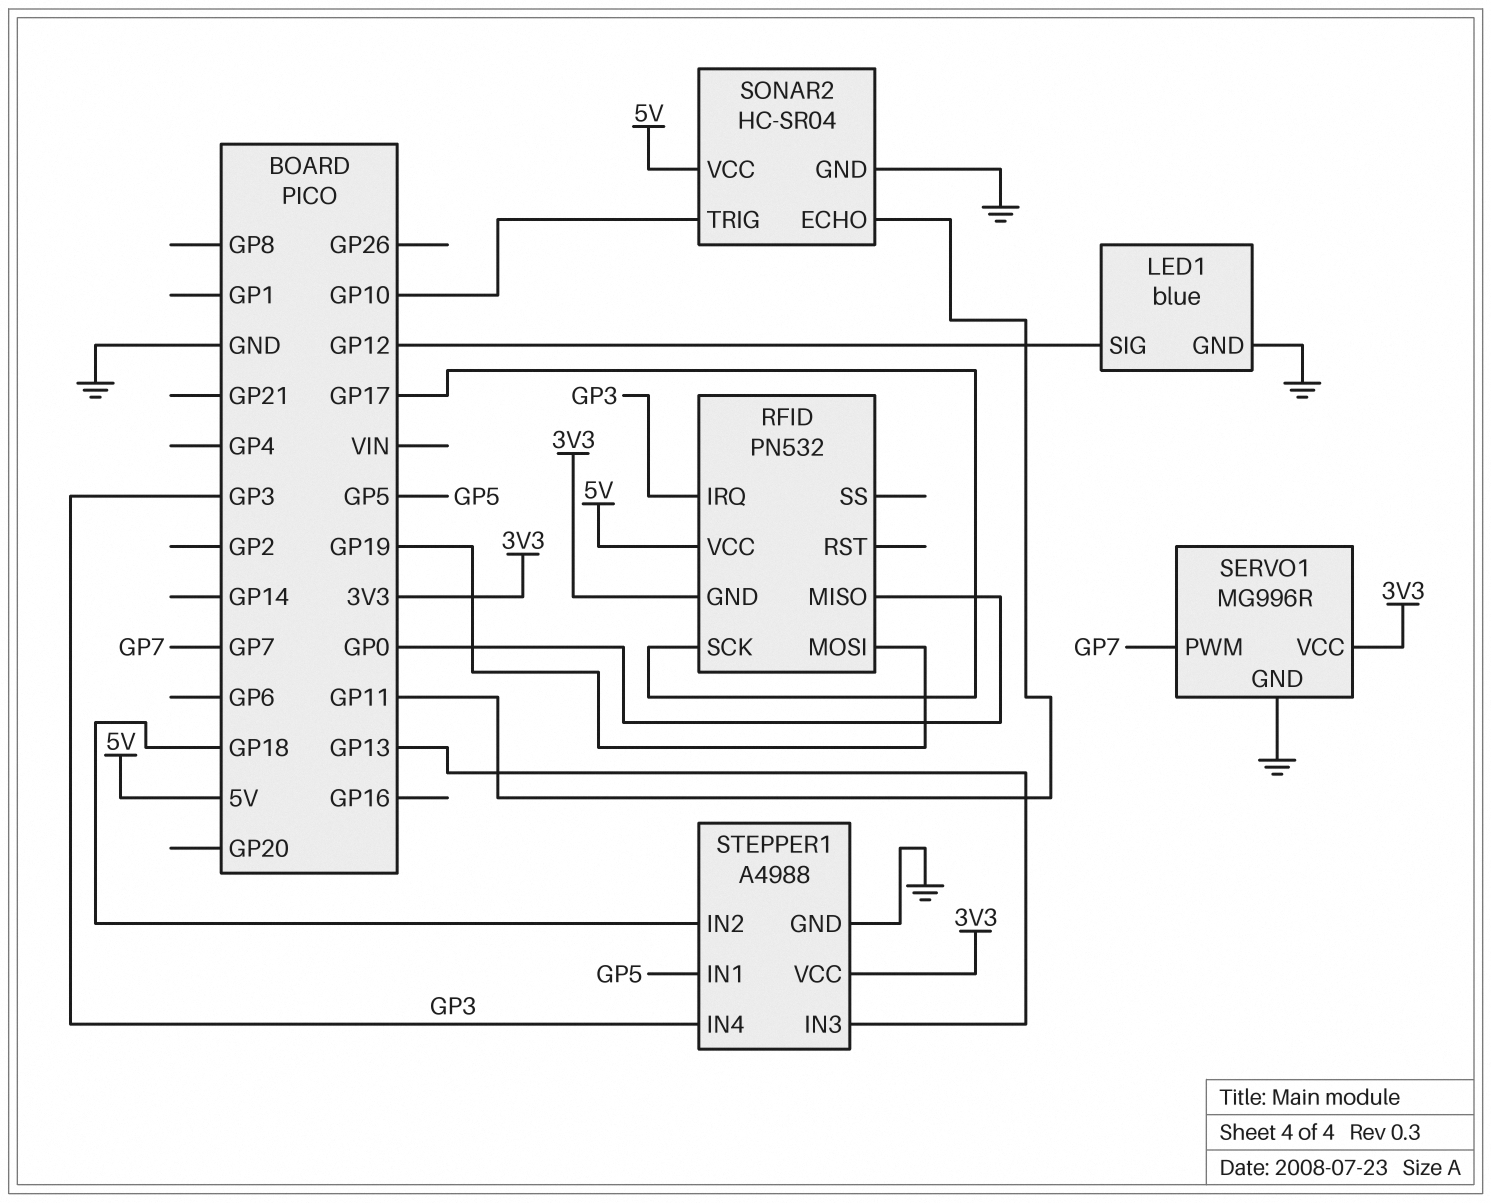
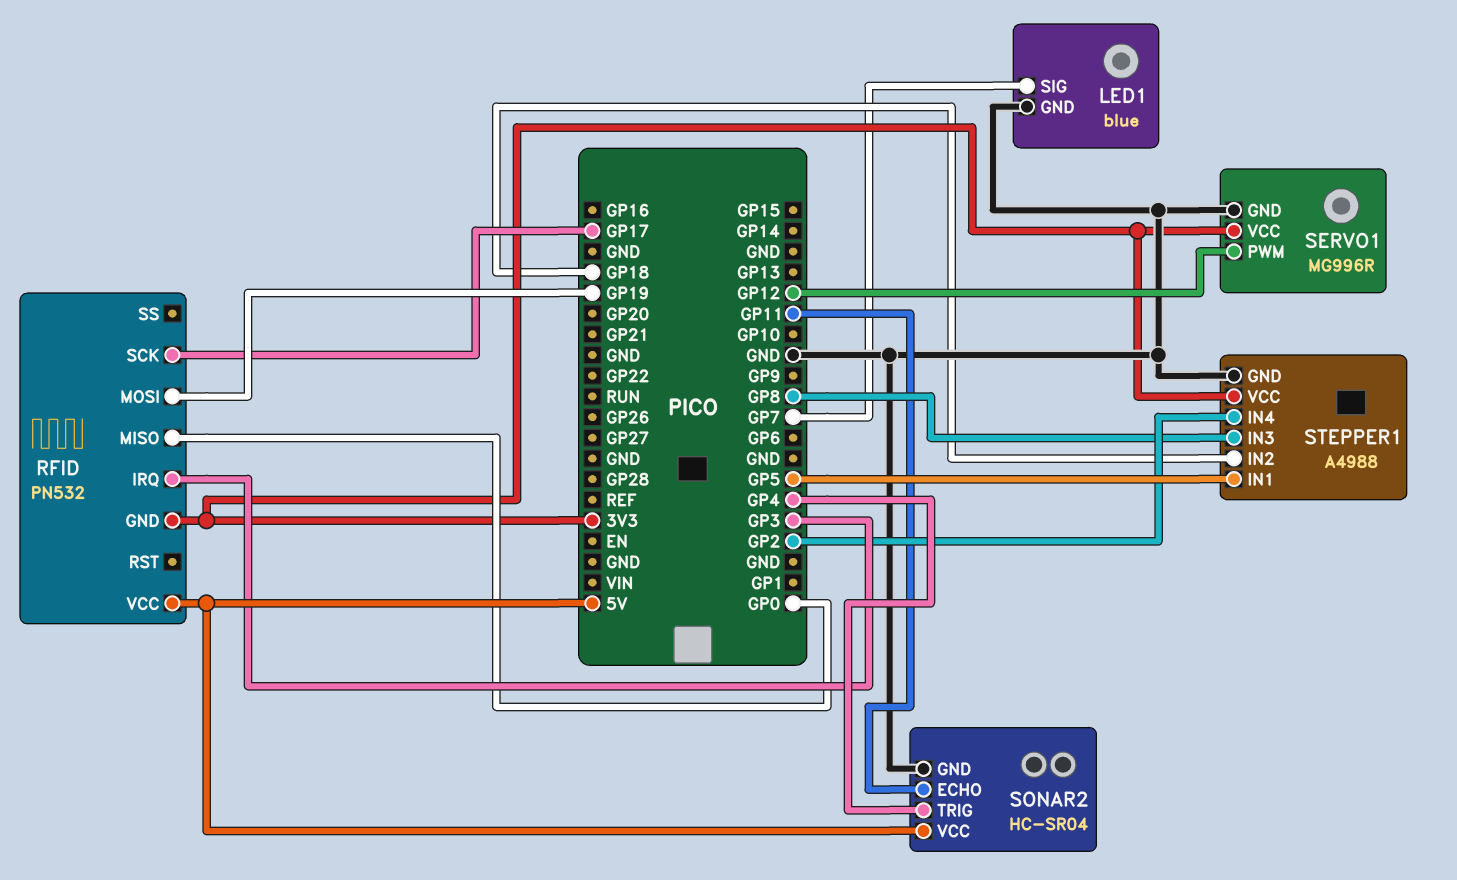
LED1 pin SIG: GP12 -> GP7
SERVO1 pin PWM: GP7 -> GP12
SONAR2 pin TRIG: GP10 -> GP4
STEPPER1 pin IN3: GP13 -> GP8
STEPPER1 pin IN4: GP3 -> GP2

